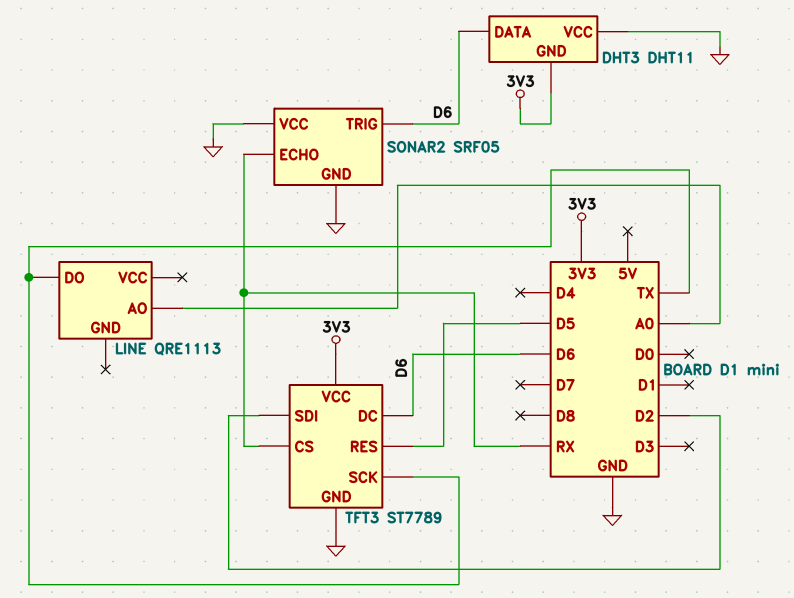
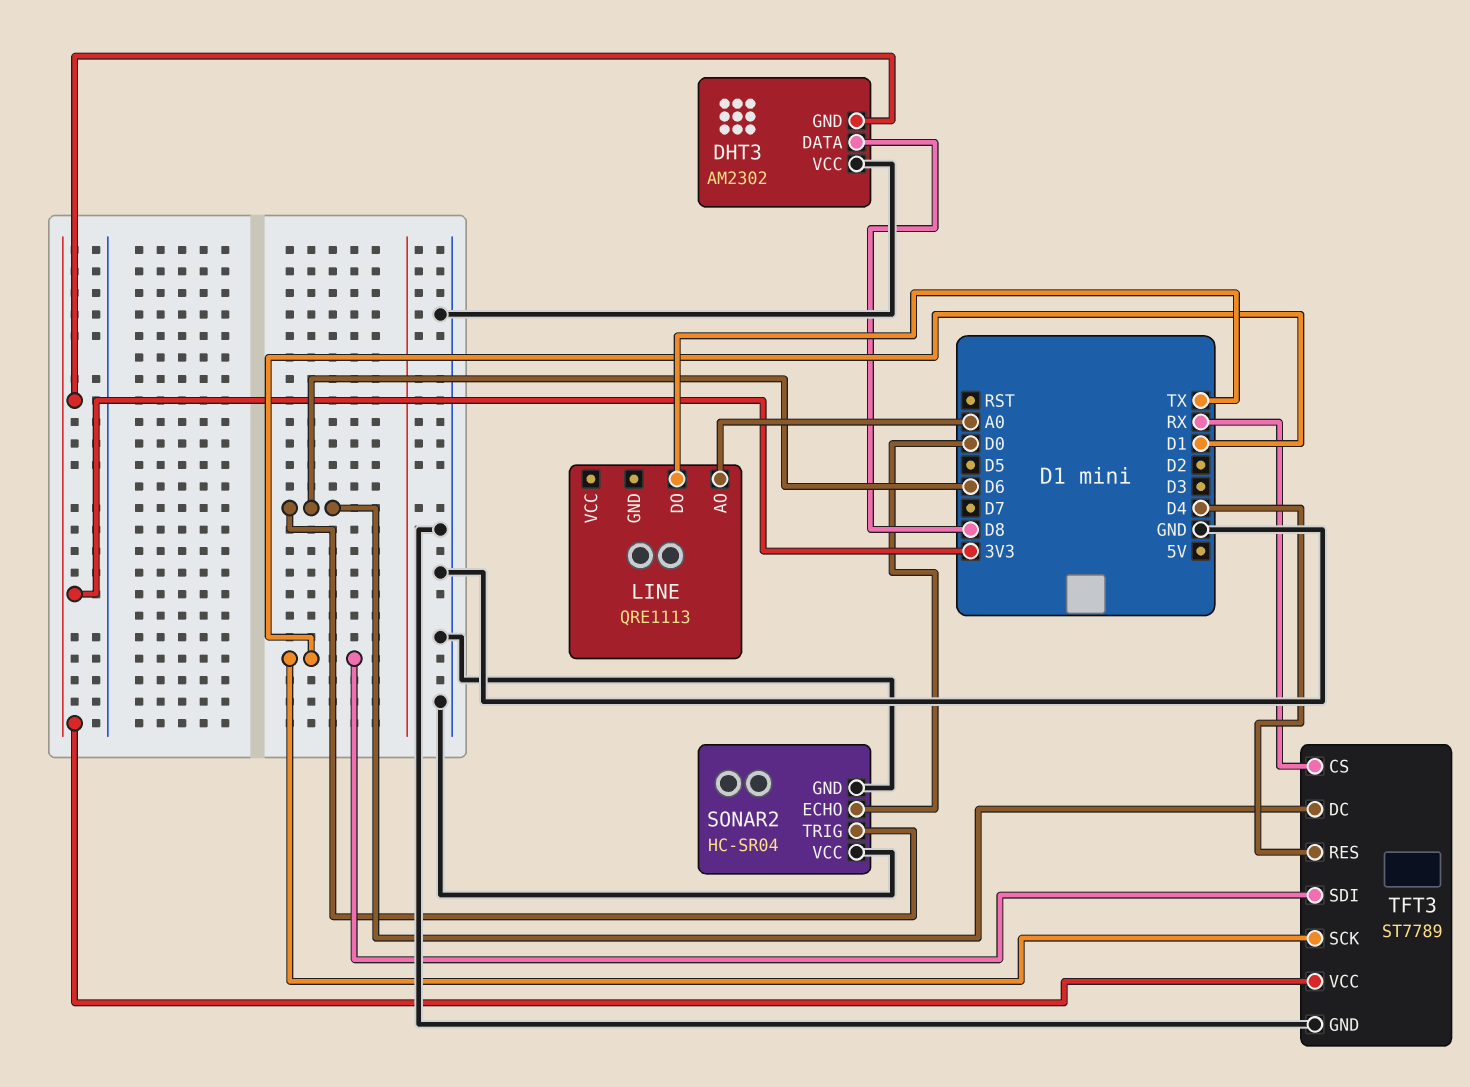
DHT3: DHT11 -> AM2302
DHT3 pin DATA: D6 -> D8
SONAR2: SRF05 -> HC-SR04
SONAR2 pin ECHO: RX -> D0
TFT3 pin RES: D5 -> D4
TFT3 pin SCK: TX -> D1
TFT3 pin SDI: D2 -> D1

